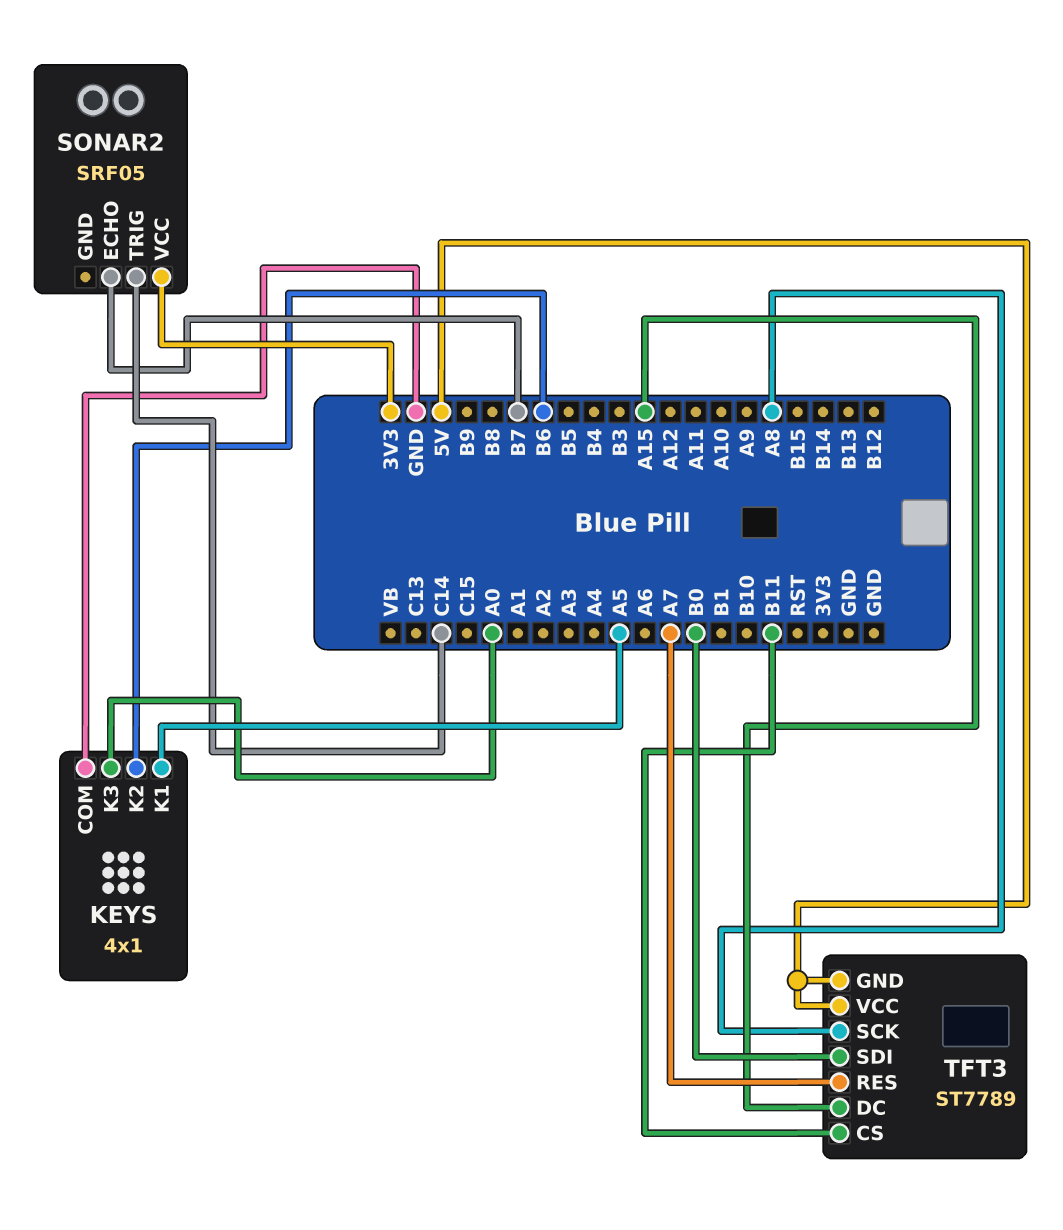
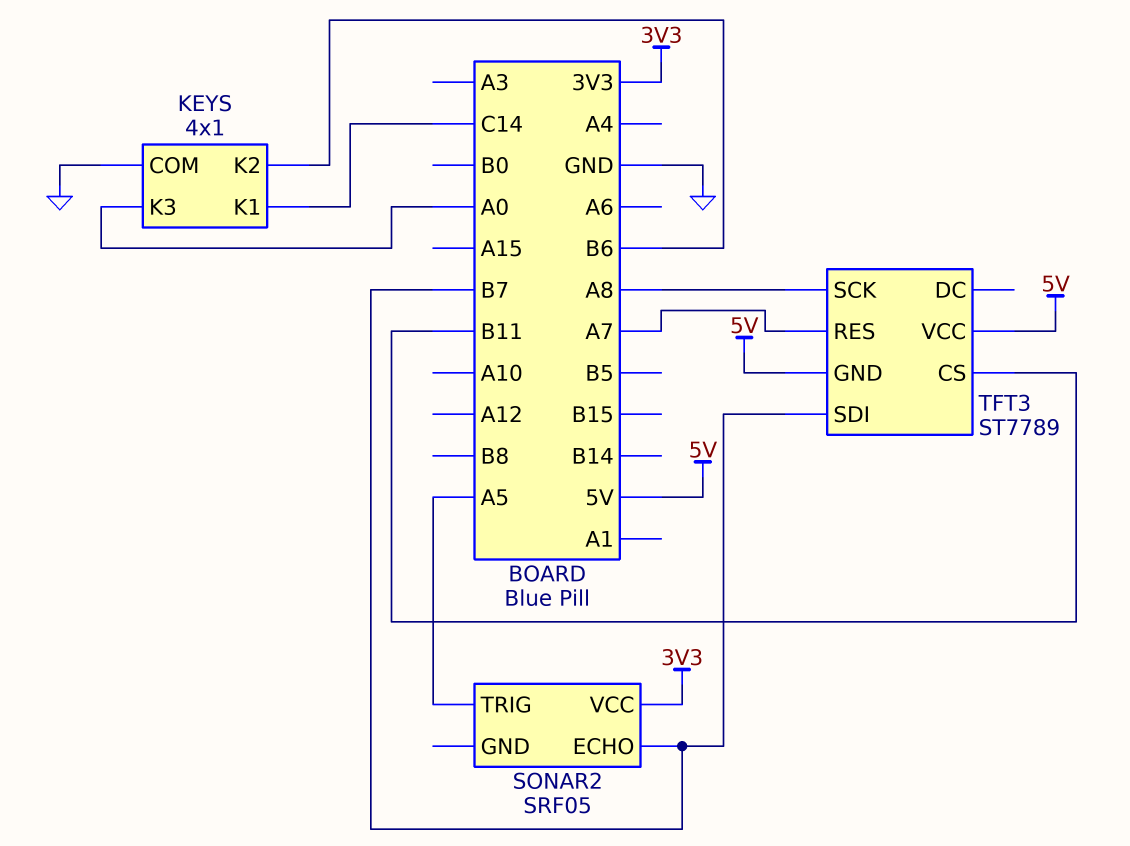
KEYS pin K1: A5 -> C14
SONAR2 pin TRIG: C14 -> A5
TFT3 pin DC: A15 -> none
TFT3 pin SDI: B0 -> B7

